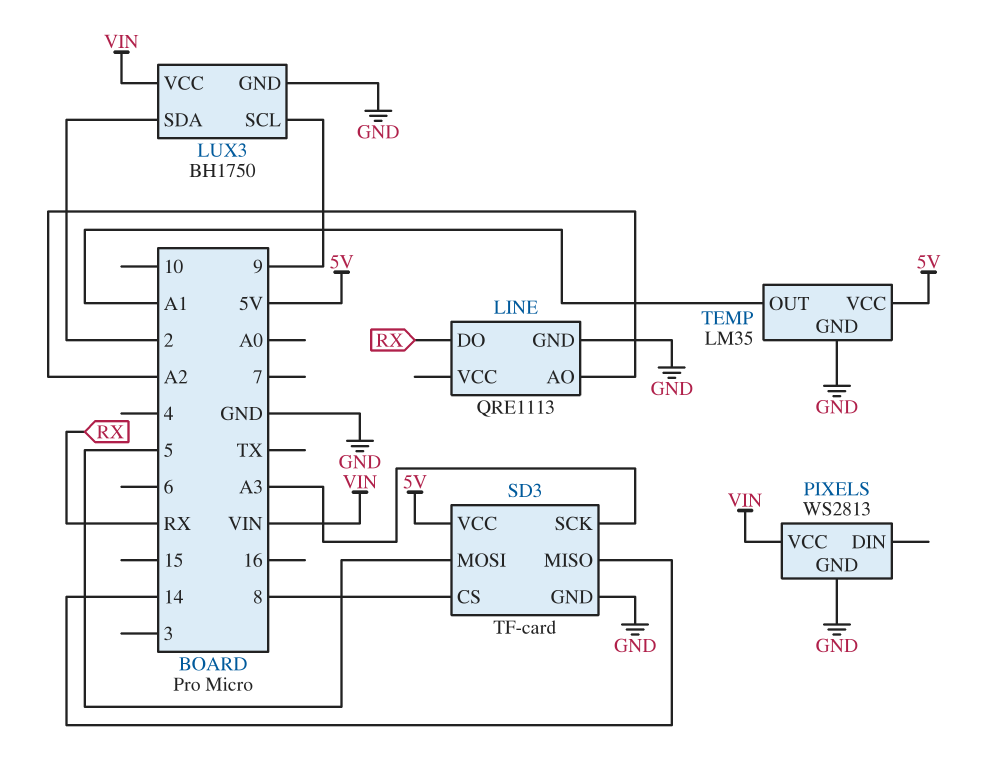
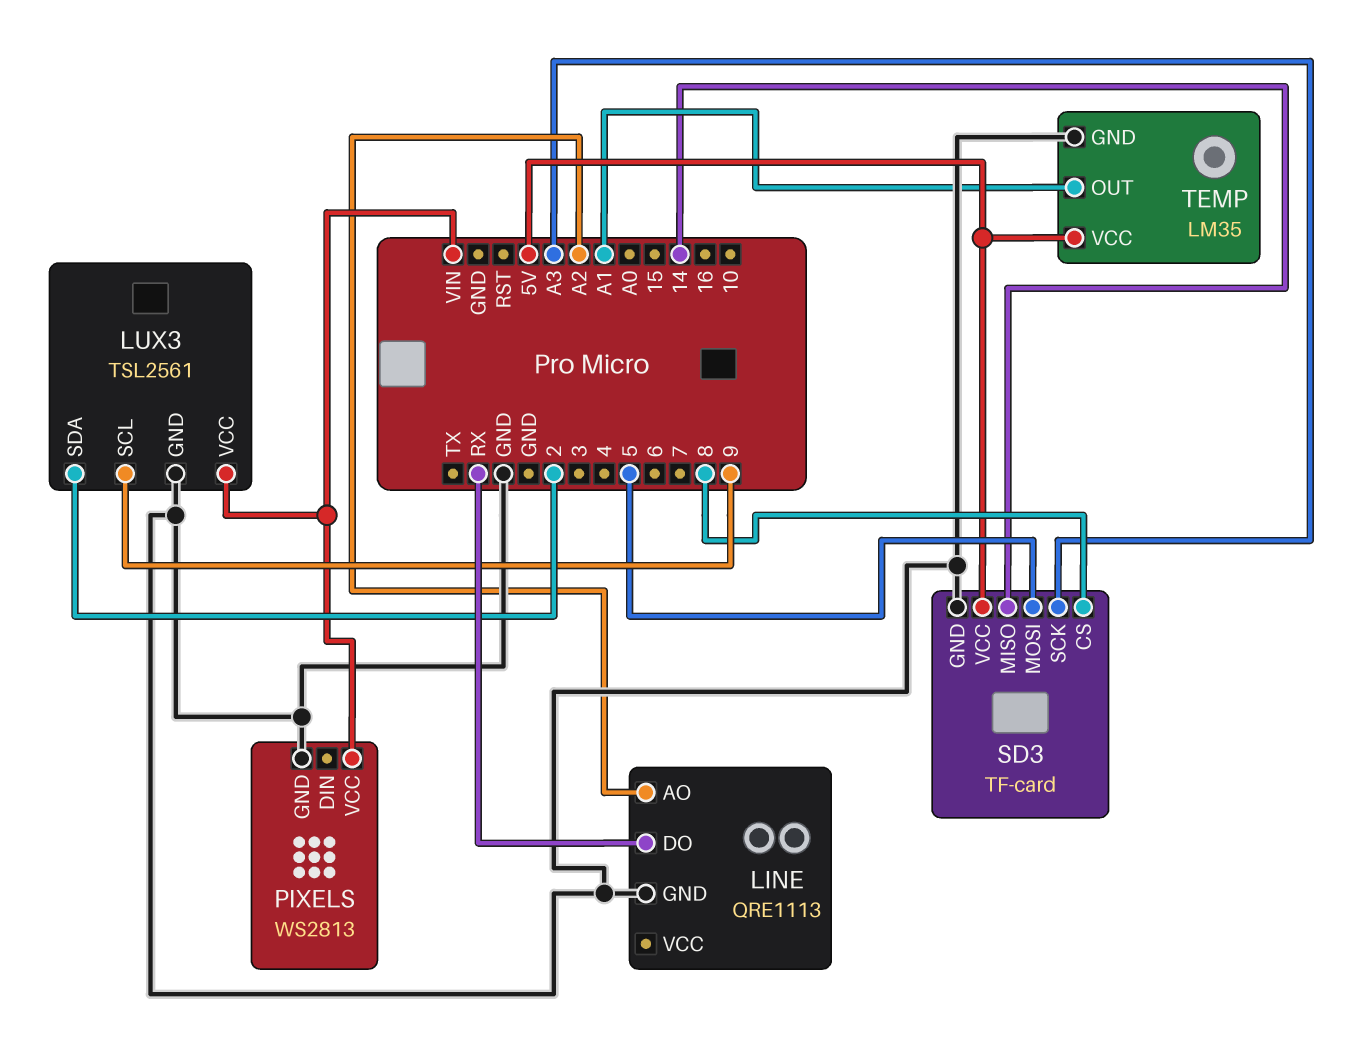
LUX3: BH1750 -> TSL2561

